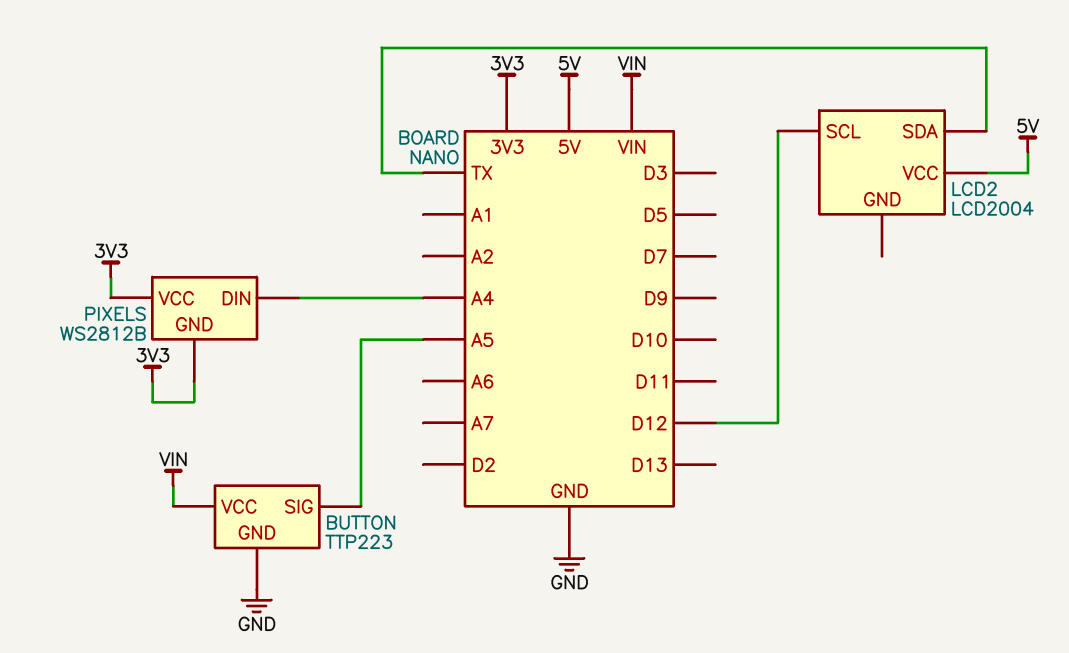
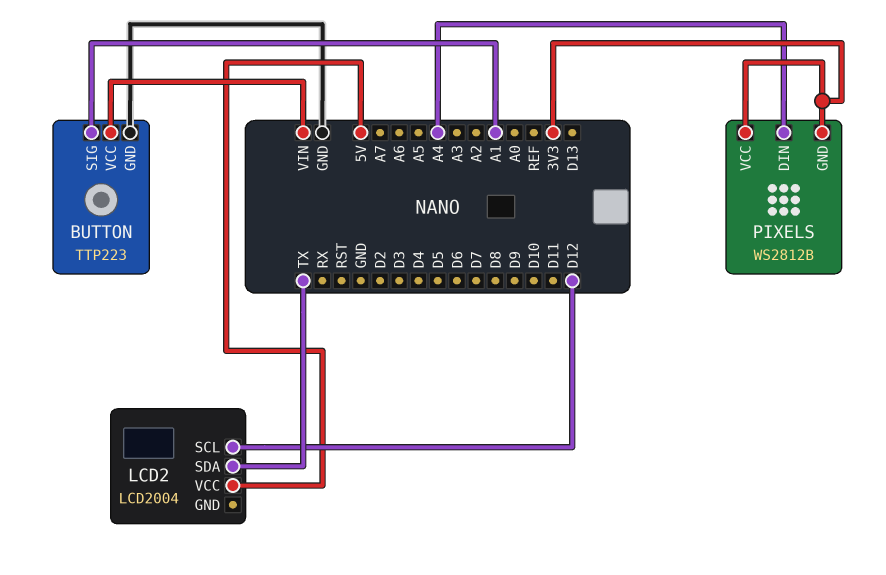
BUTTON pin SIG: A5 -> A1

